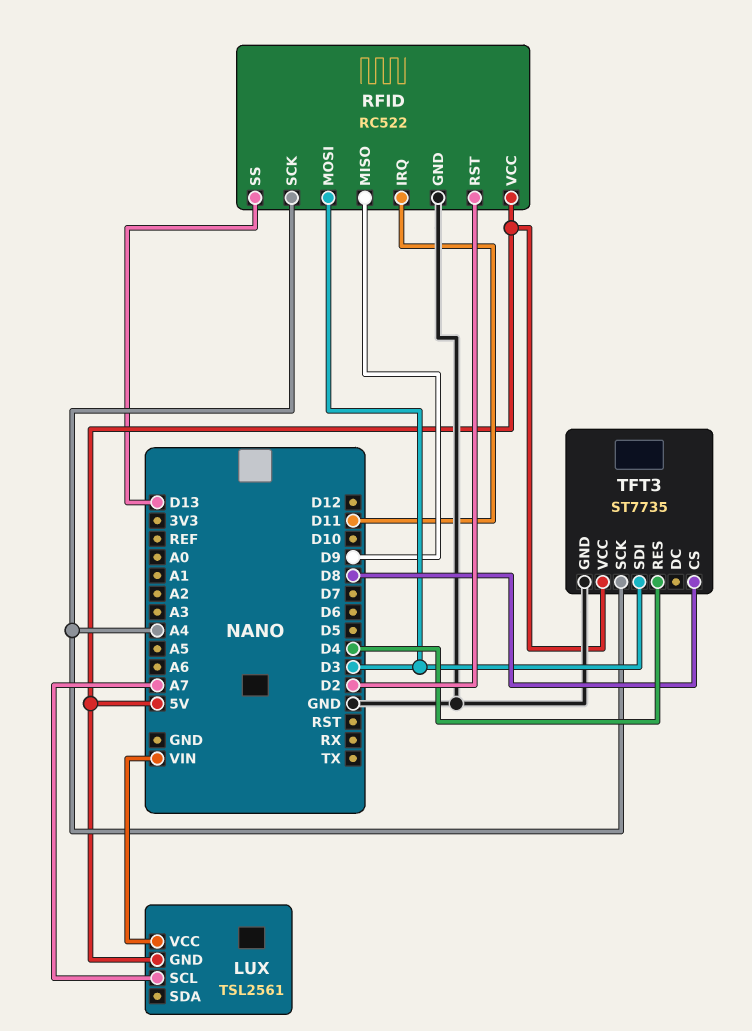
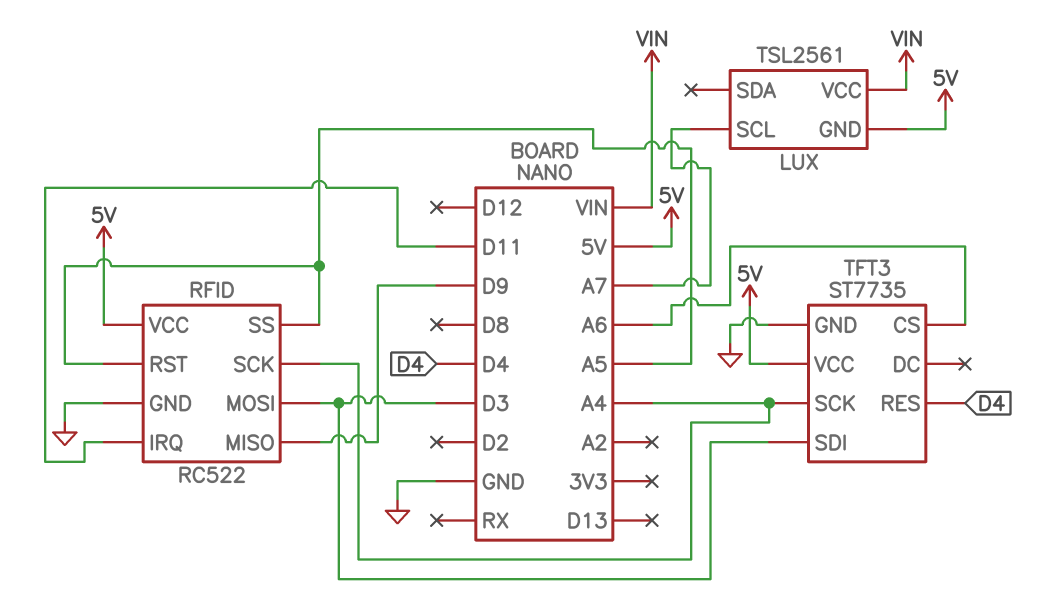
RFID pin RST: D2 -> A5
RFID pin SS: D13 -> A5
TFT3 pin CS: D8 -> A6

